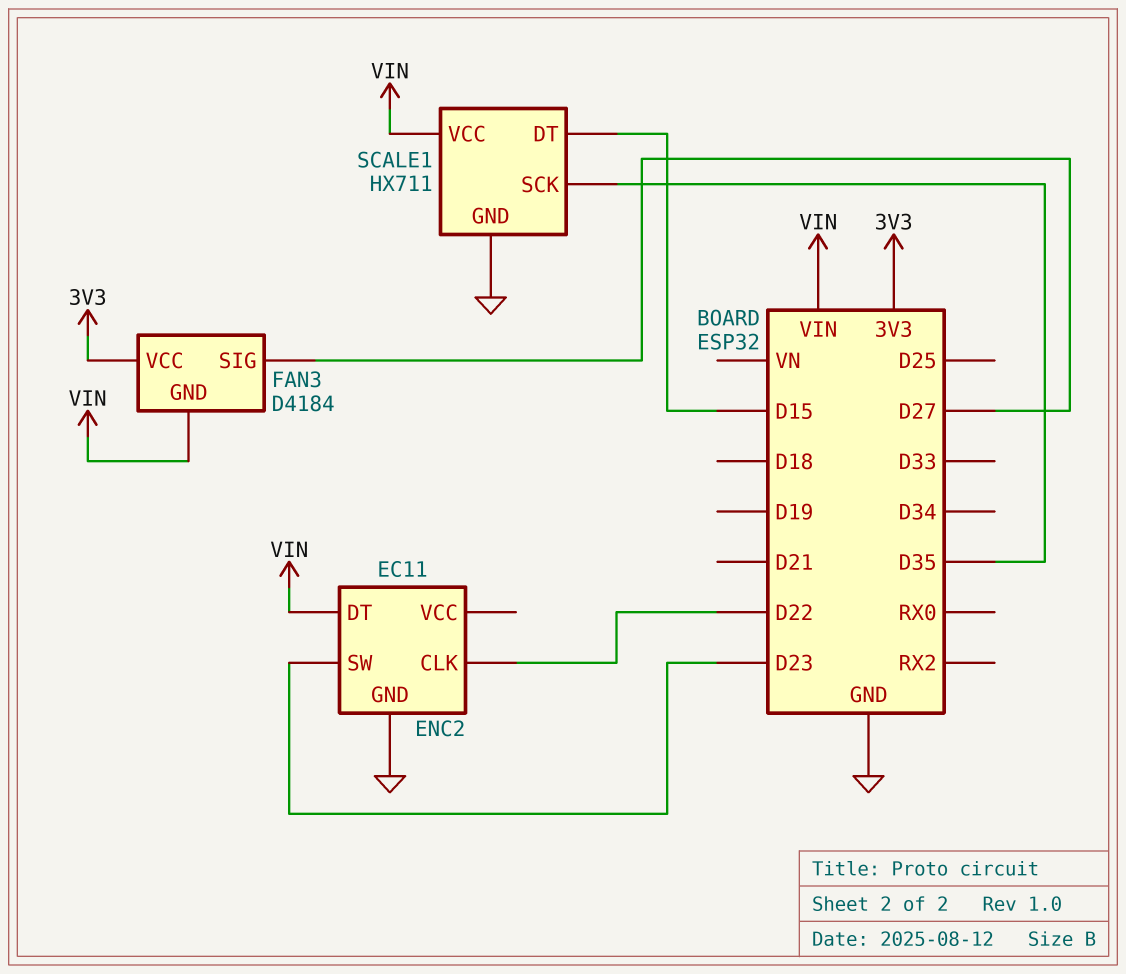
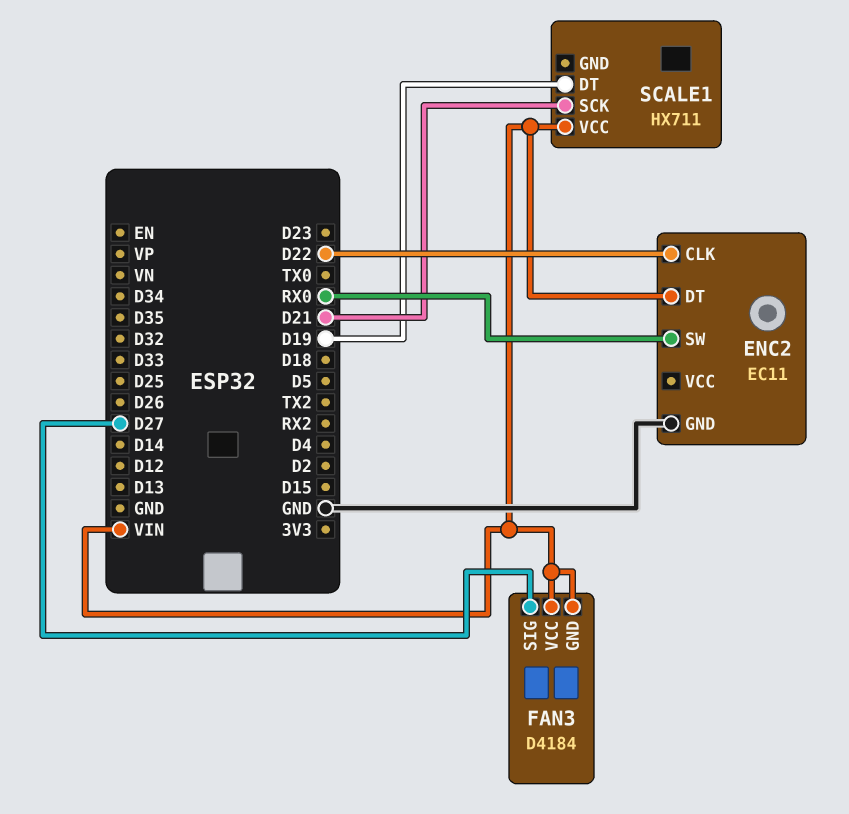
ENC2 pin SW: D23 -> RX0
FAN3 pin VCC: 3V3 -> VIN
SCALE1 pin DT: D15 -> D19
SCALE1 pin GND: GND -> none
SCALE1 pin SCK: D35 -> D21

